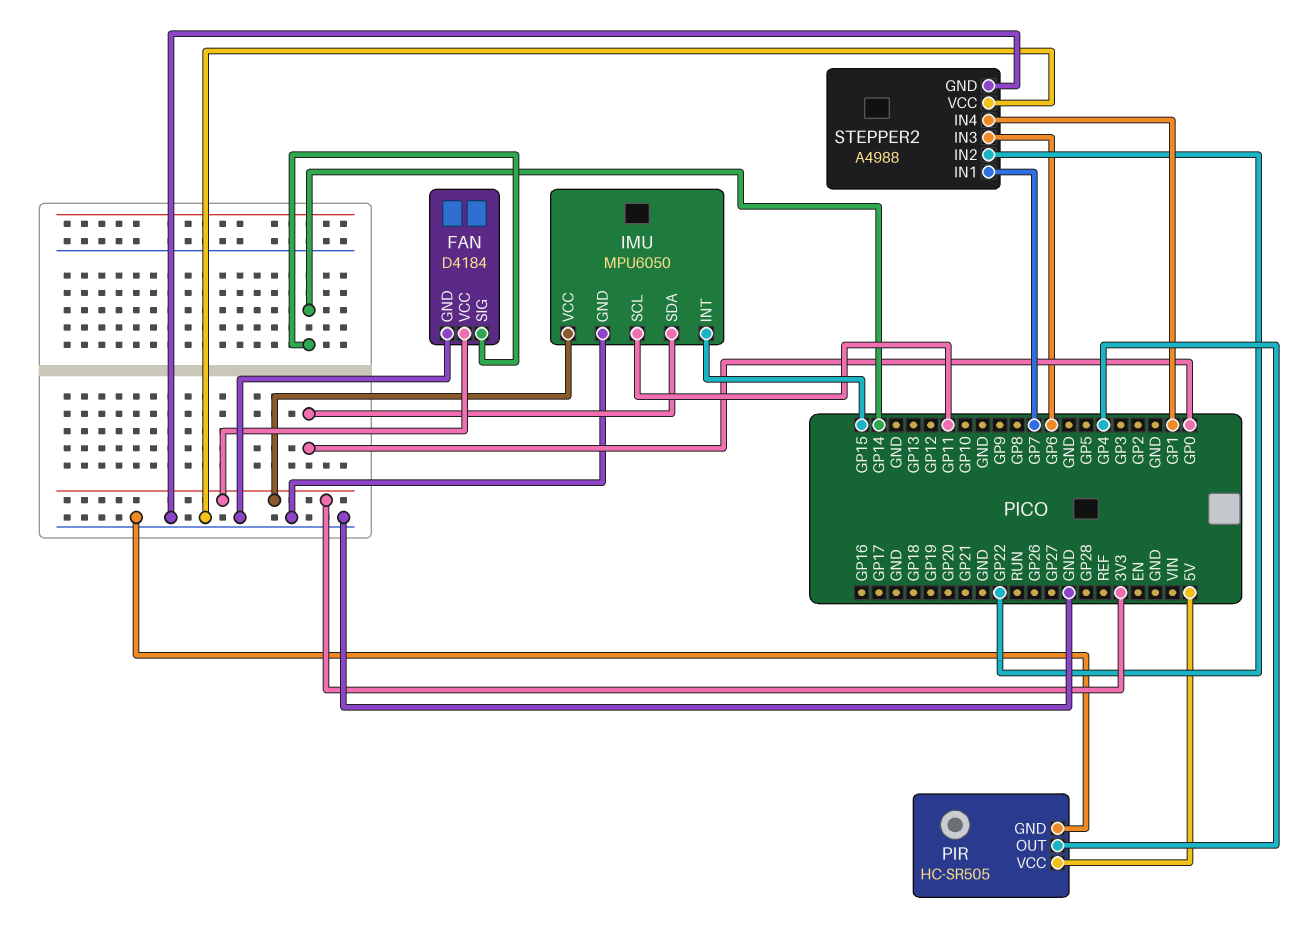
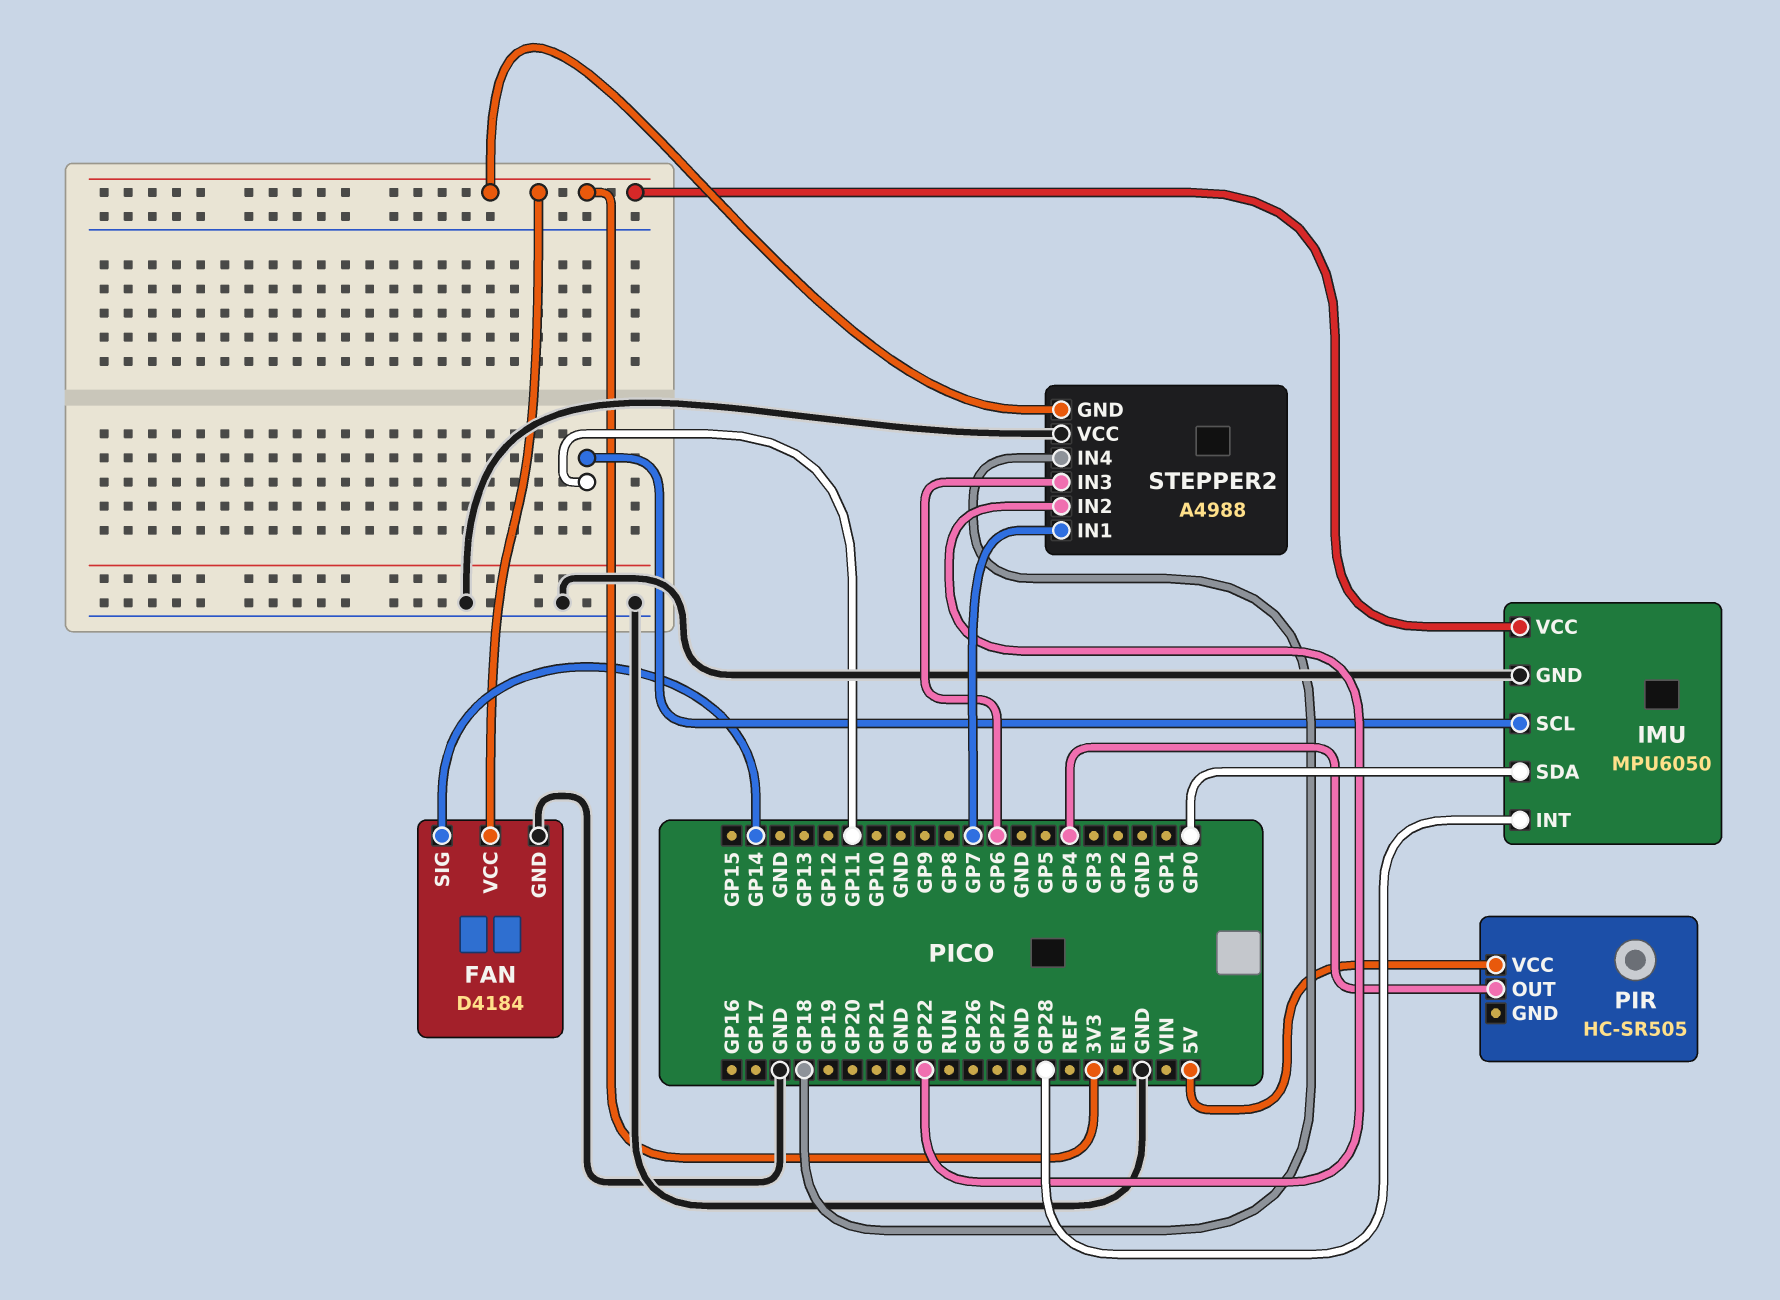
IMU pin INT: GP15 -> GP28
PIR pin GND: GND -> none
STEPPER2 pin GND: GND -> 3V3
STEPPER2 pin IN4: GP1 -> GP18

